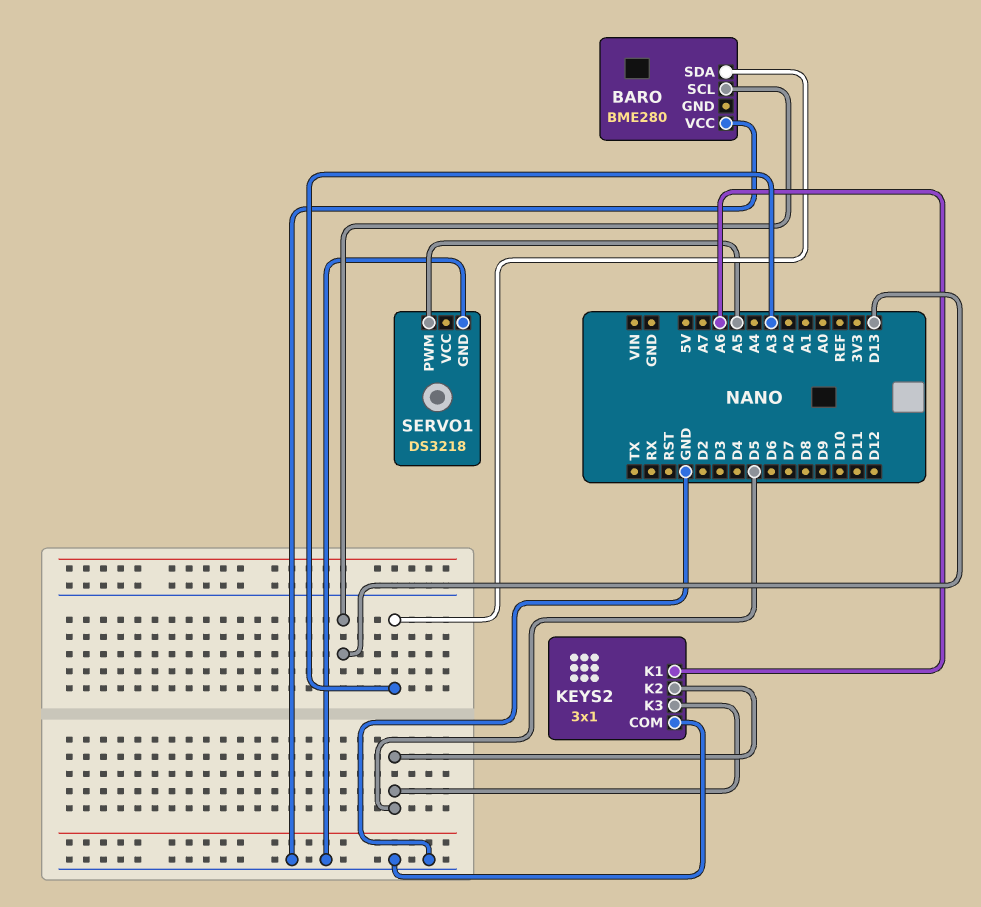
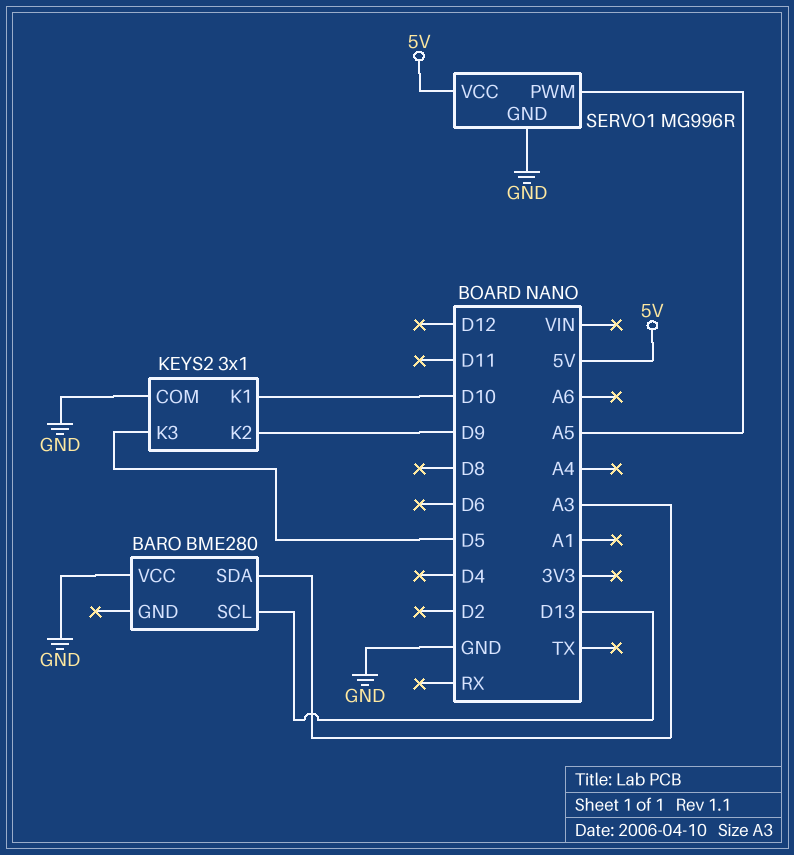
KEYS2 pin K1: A6 -> D10
KEYS2 pin K2: D5 -> D9
SERVO1: DS3218 -> MG996R
SERVO1 pin VCC: none -> 5V

